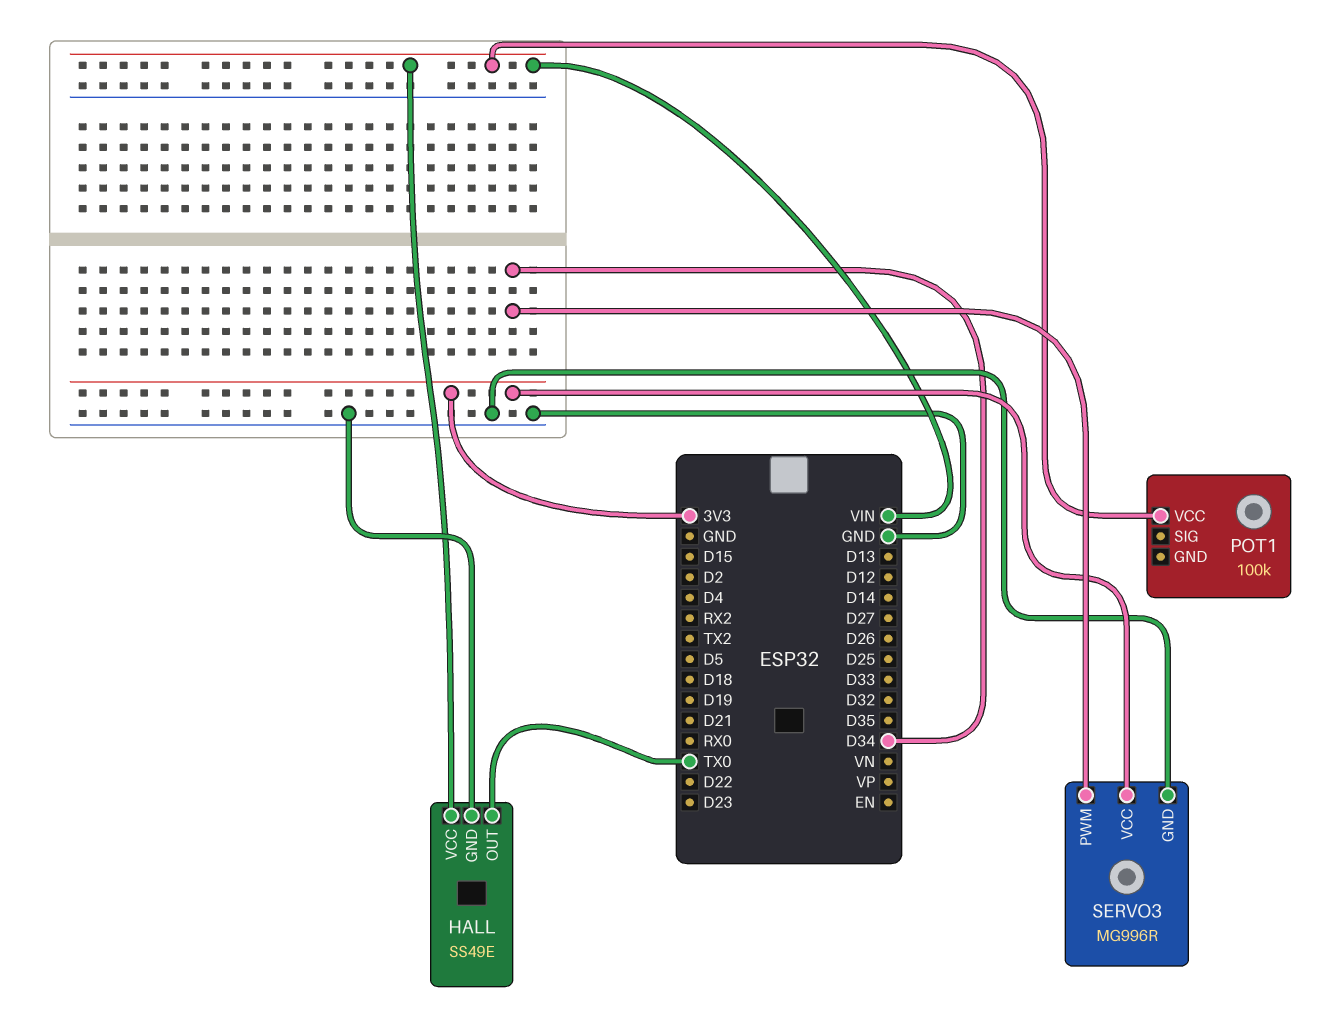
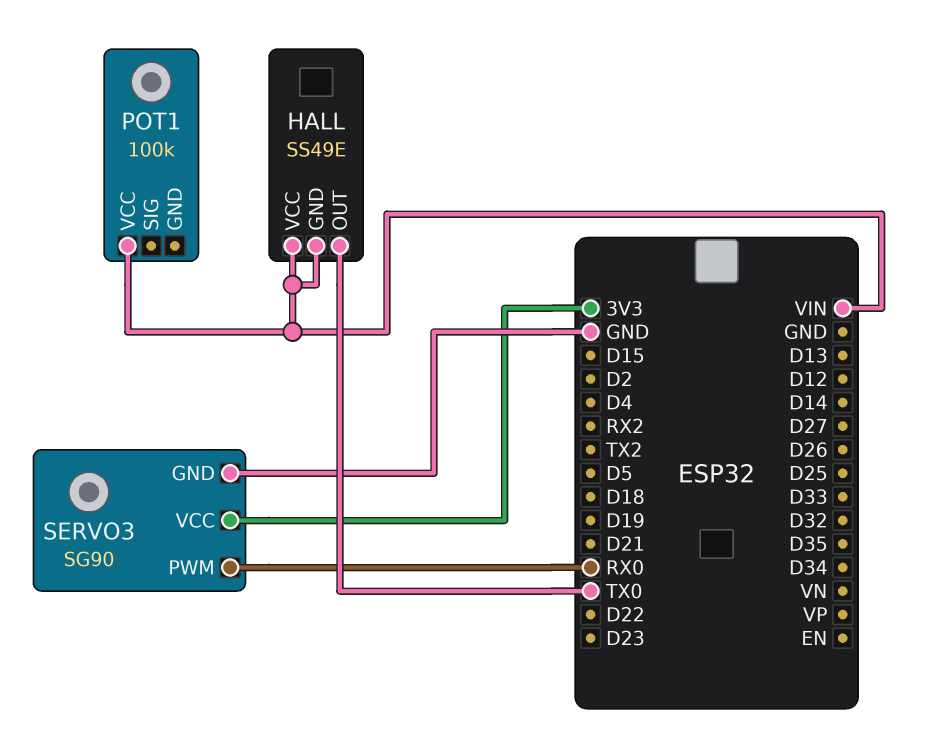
HALL pin GND: GND -> VIN
SERVO3: MG996R -> SG90
SERVO3 pin PWM: D34 -> RX0

